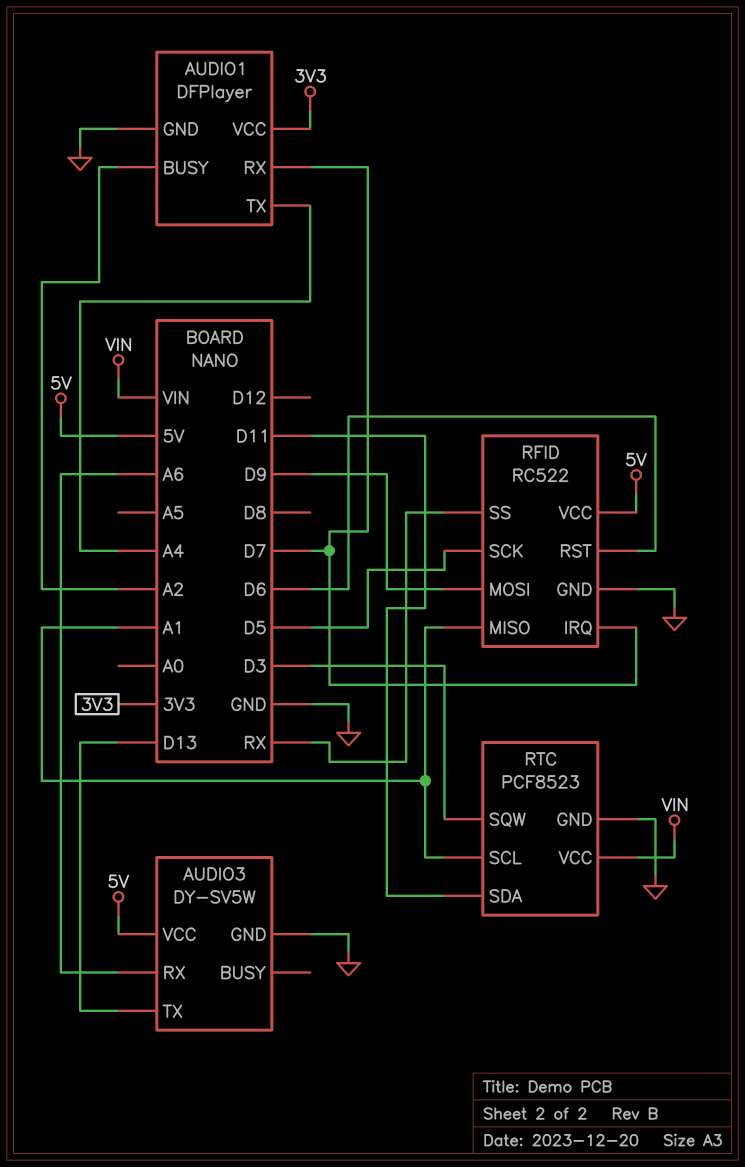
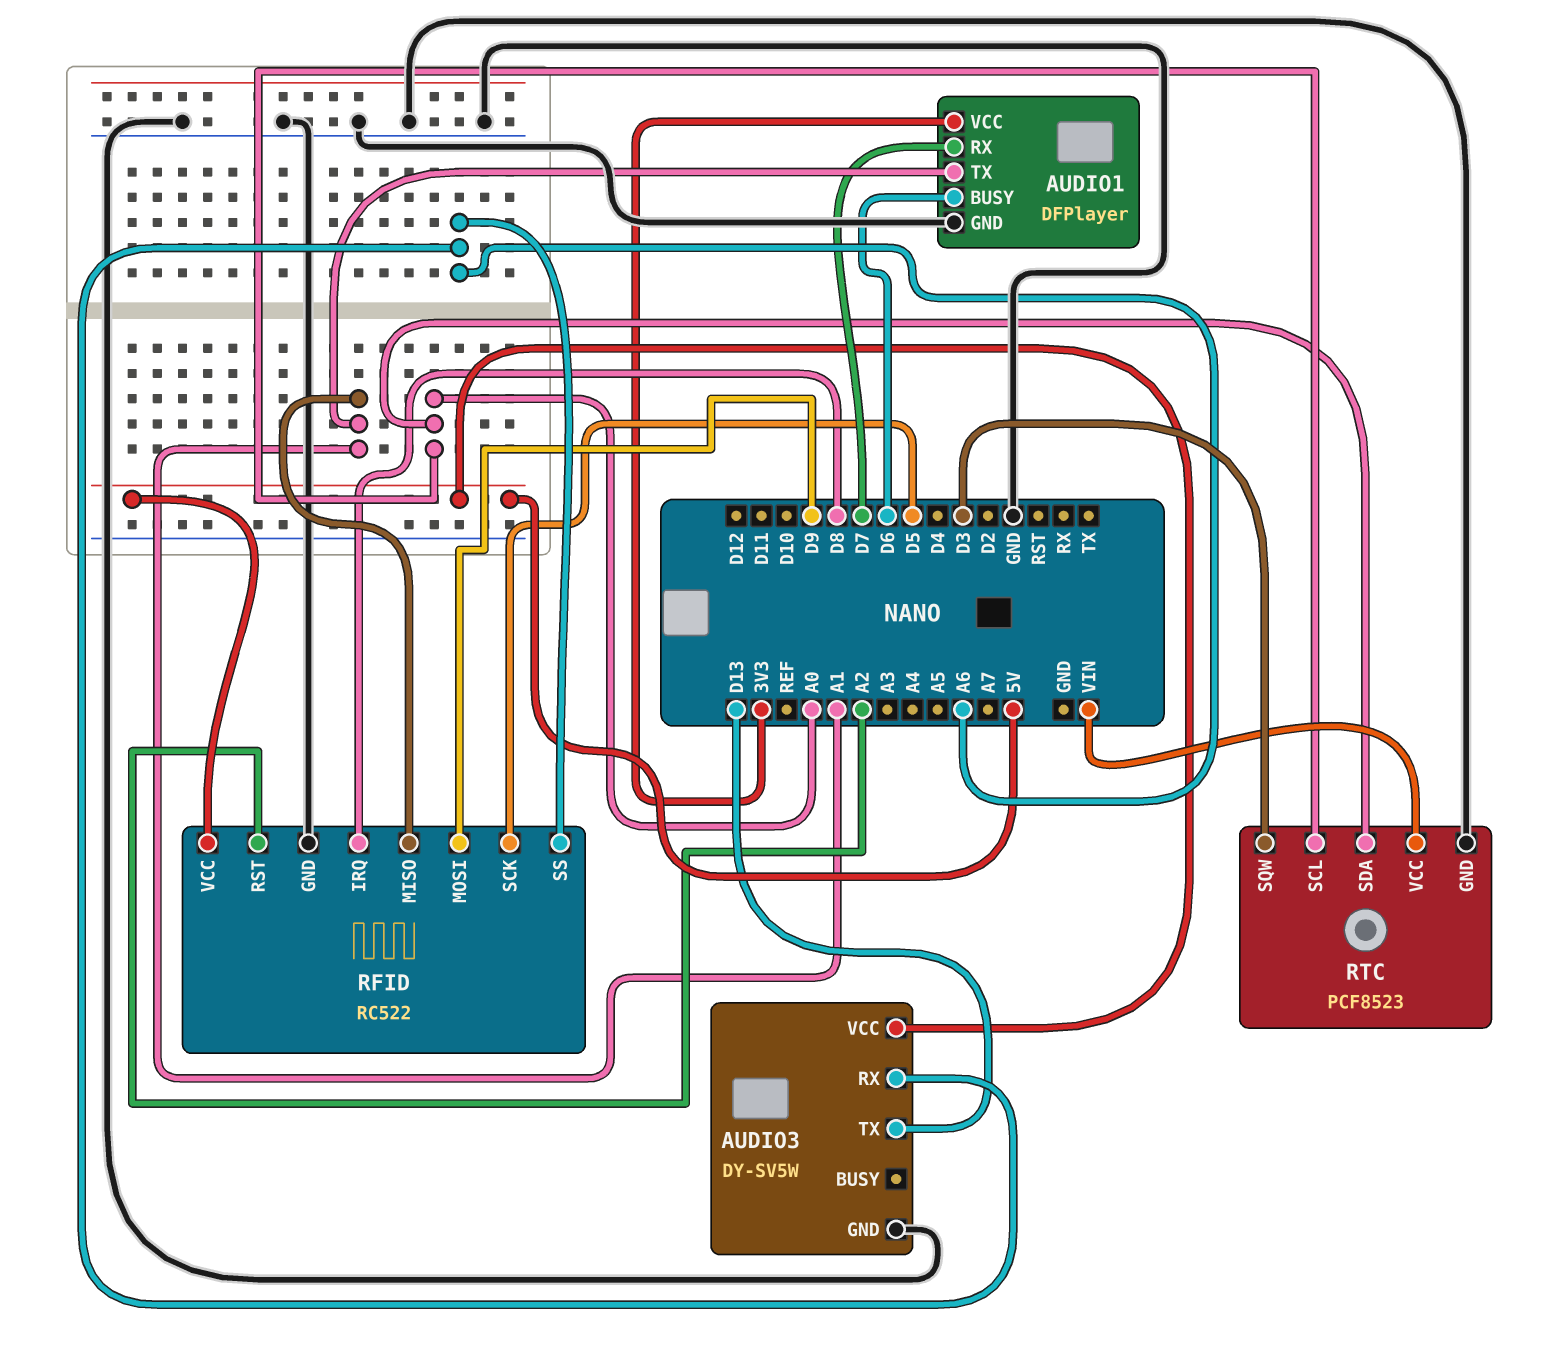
AUDIO1 pin BUSY: A2 -> D6
AUDIO1 pin TX: A4 -> A1
RFID pin IRQ: D7 -> D8
RFID pin RST: D6 -> A2
RFID pin SS: RX -> A6
RTC pin SCL: A1 -> A0
RTC pin SDA: D11 -> A0

